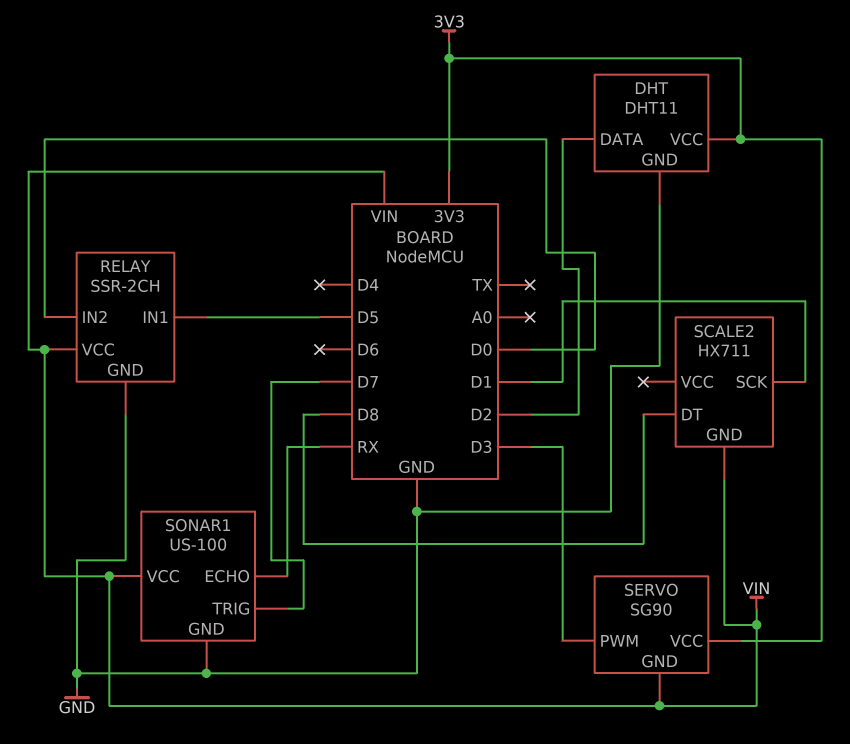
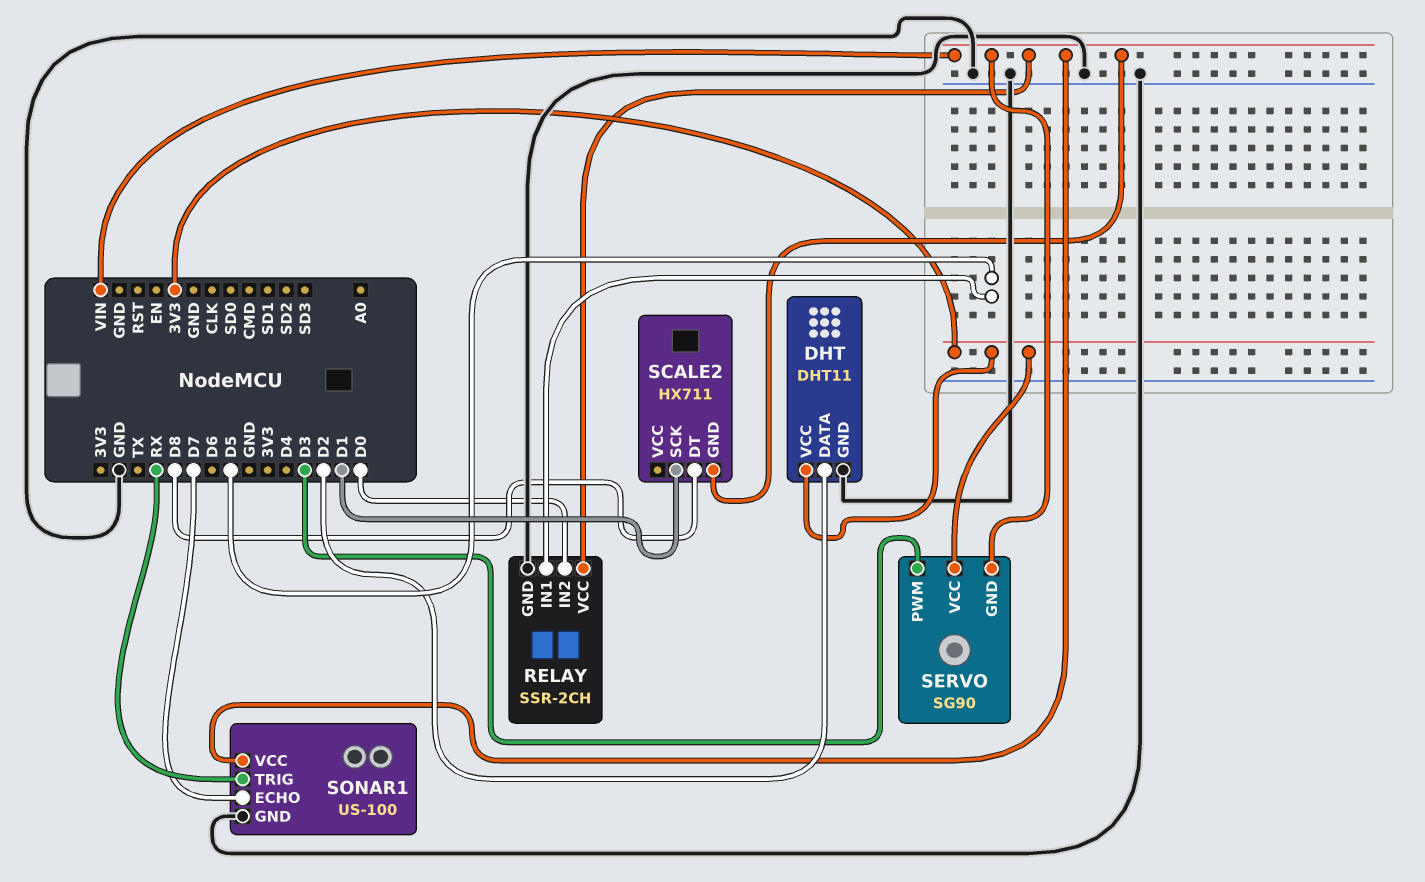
SONAR1 pin ECHO: RX -> D7
SONAR1 pin TRIG: D7 -> RX

